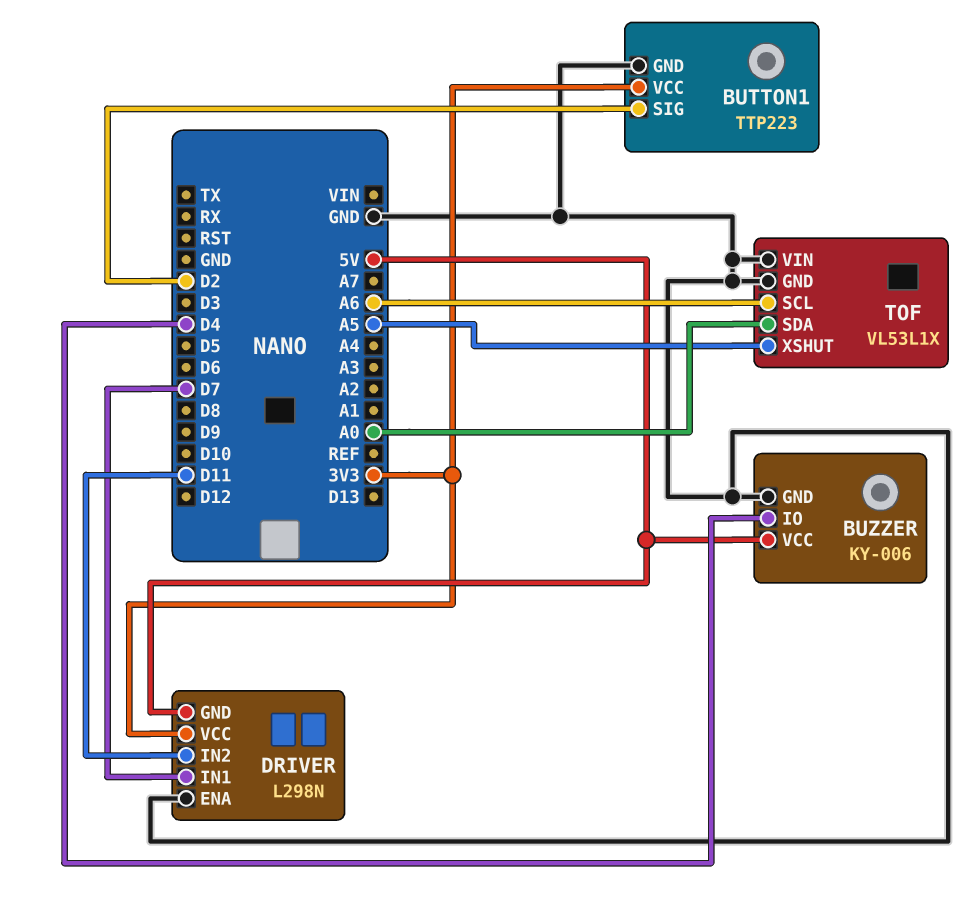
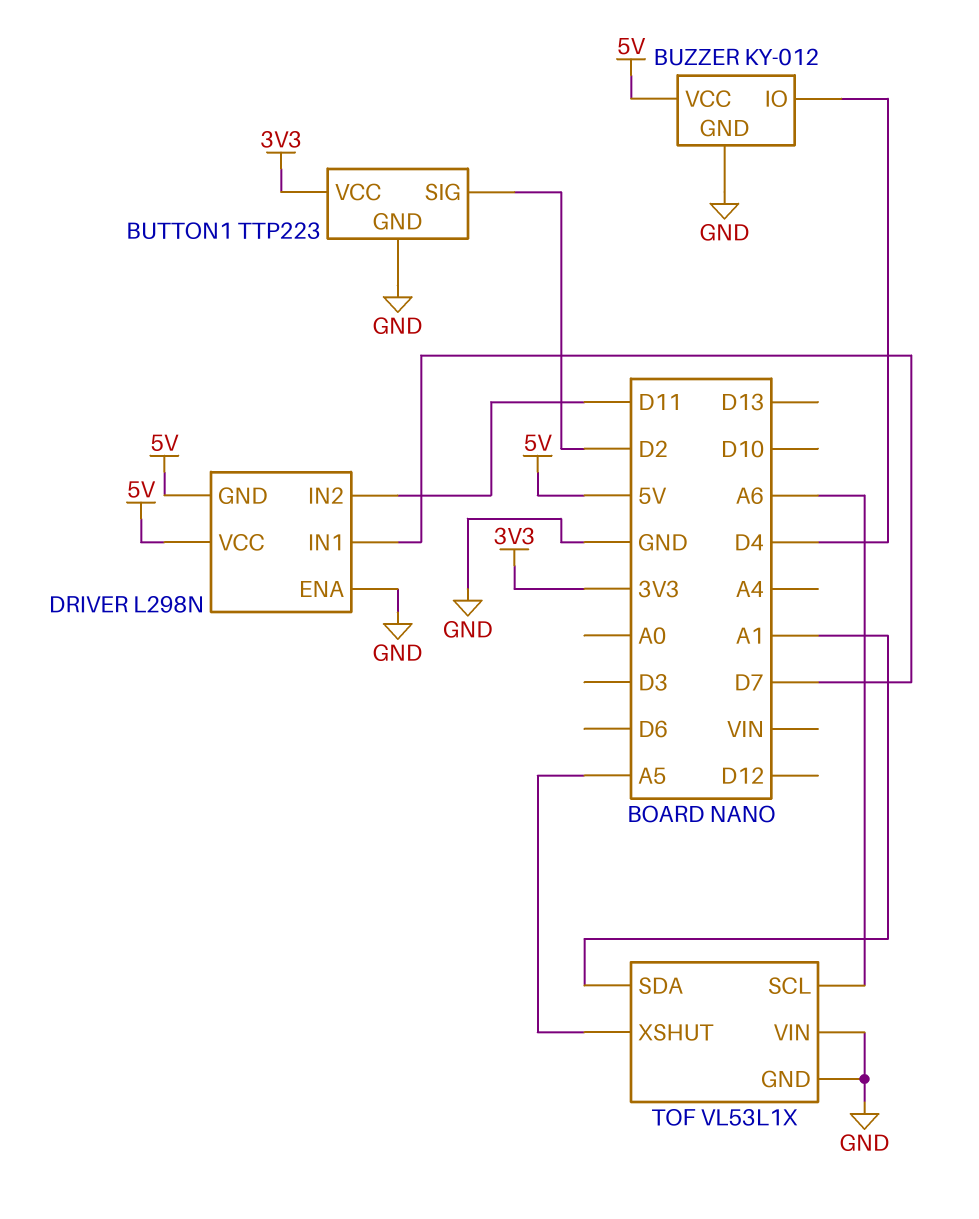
BUZZER: KY-006 -> KY-012
DRIVER pin VCC: 3V3 -> 5V
TOF pin SDA: A0 -> A1

